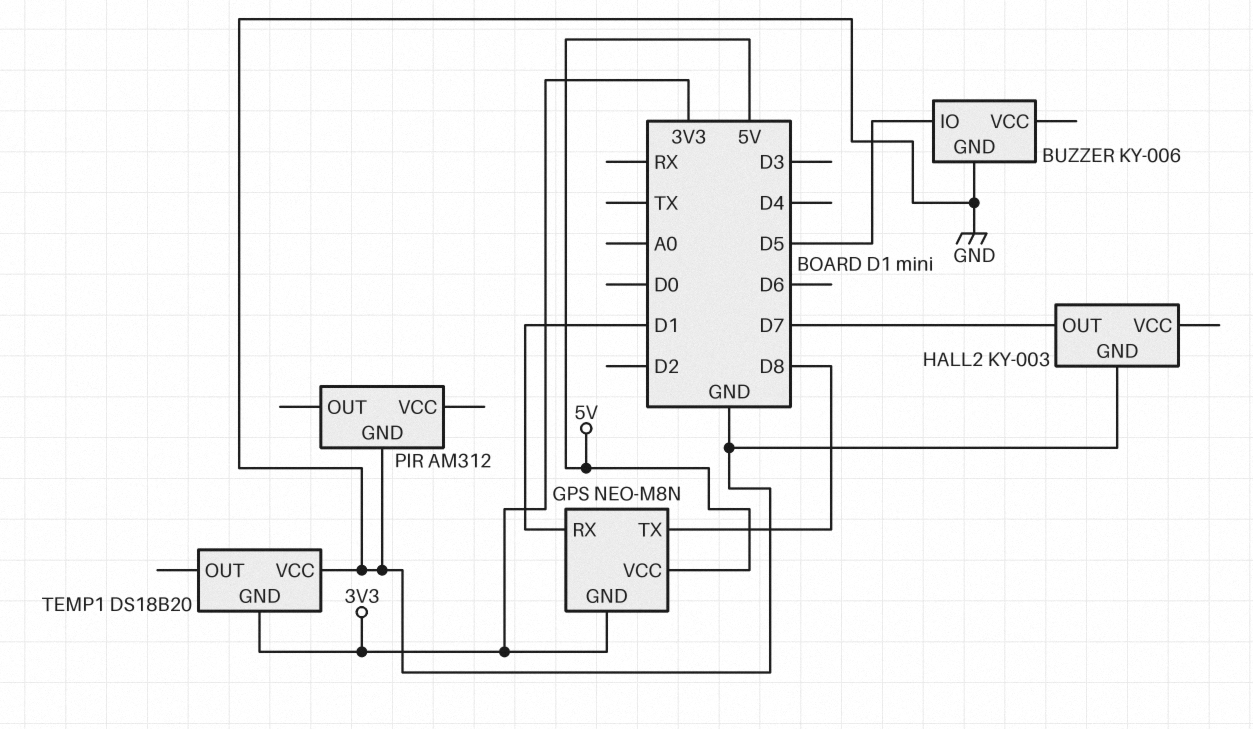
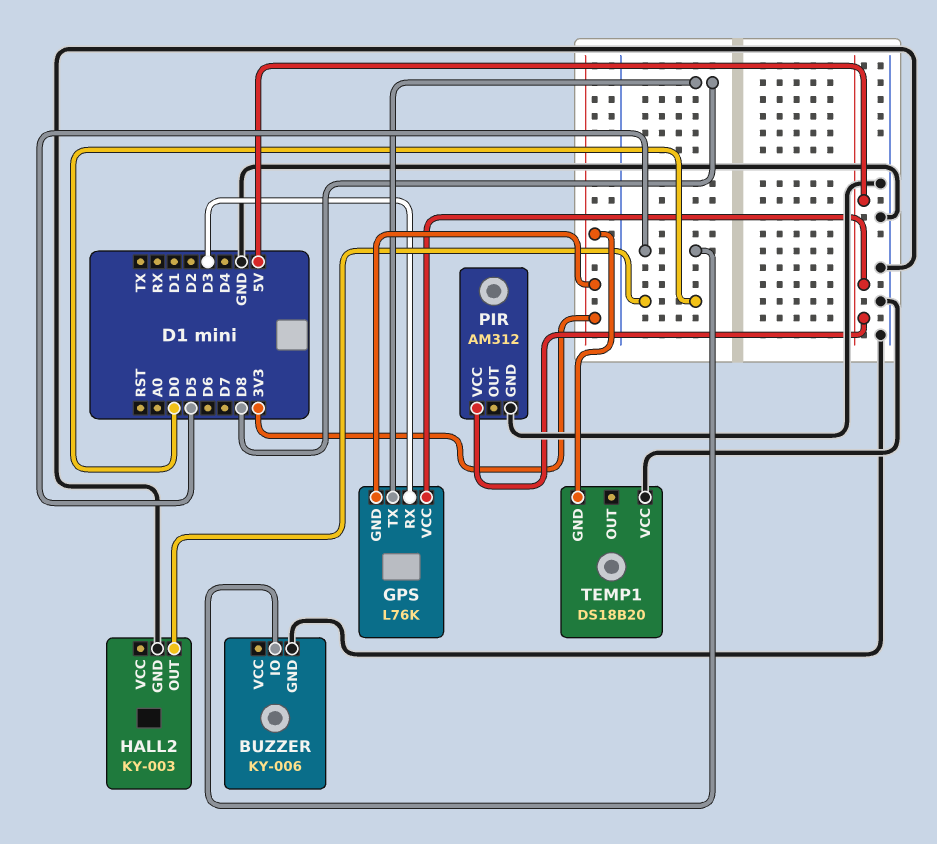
GPS: NEO-M8N -> L76K
GPS pin RX: D1 -> D3
HALL2 pin OUT: D7 -> D0
PIR pin VCC: none -> 5V

